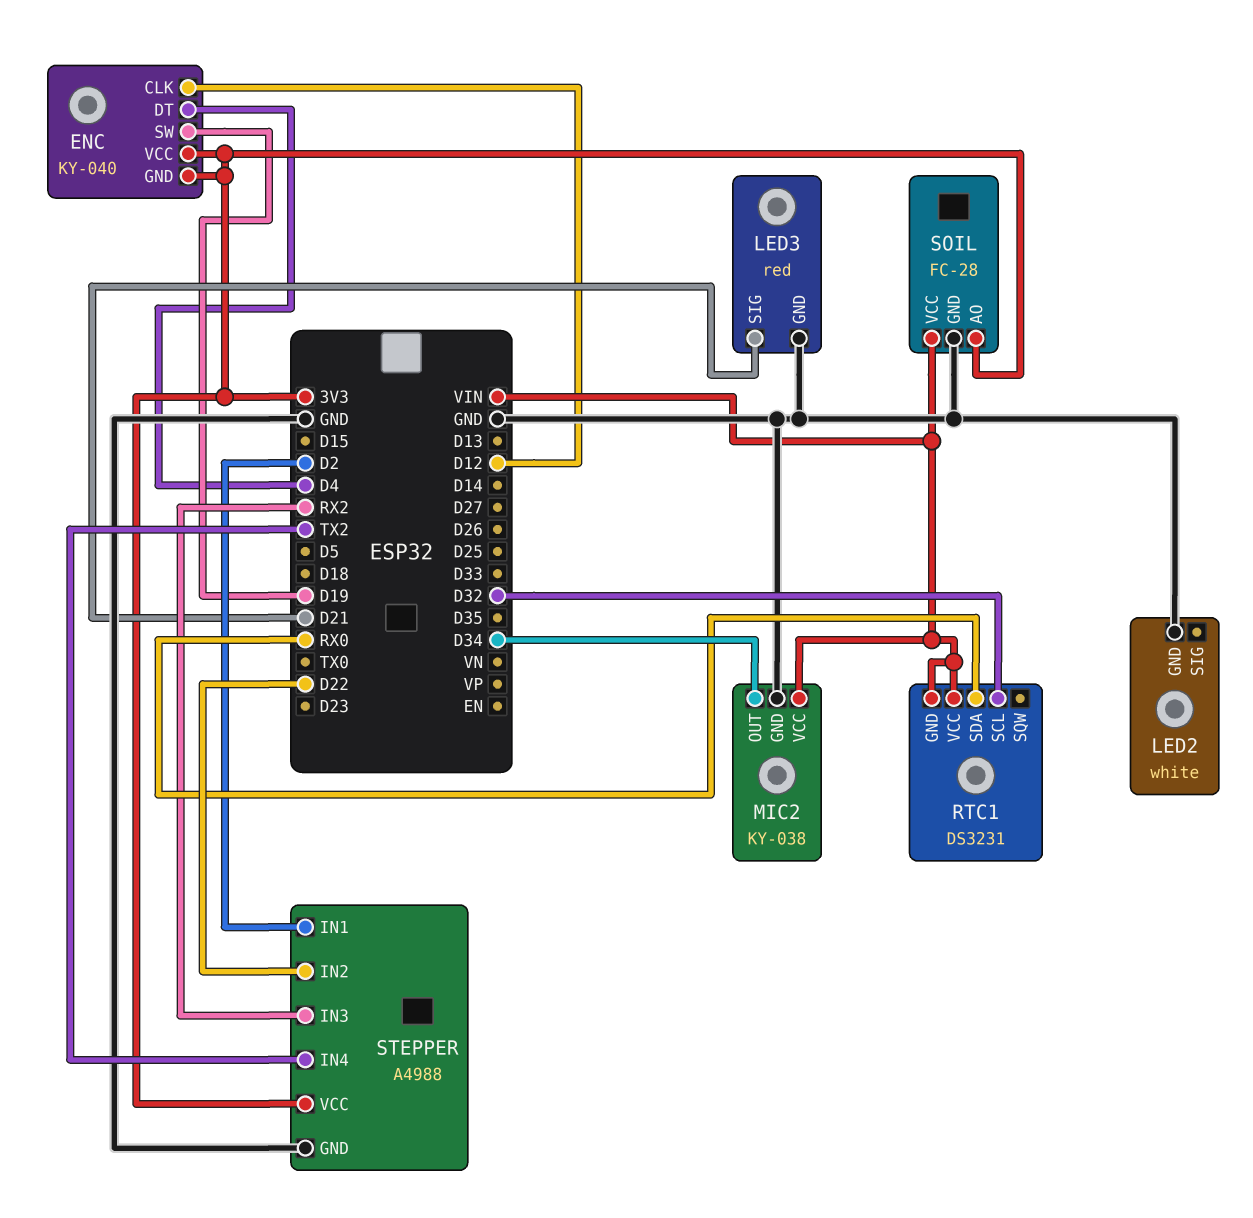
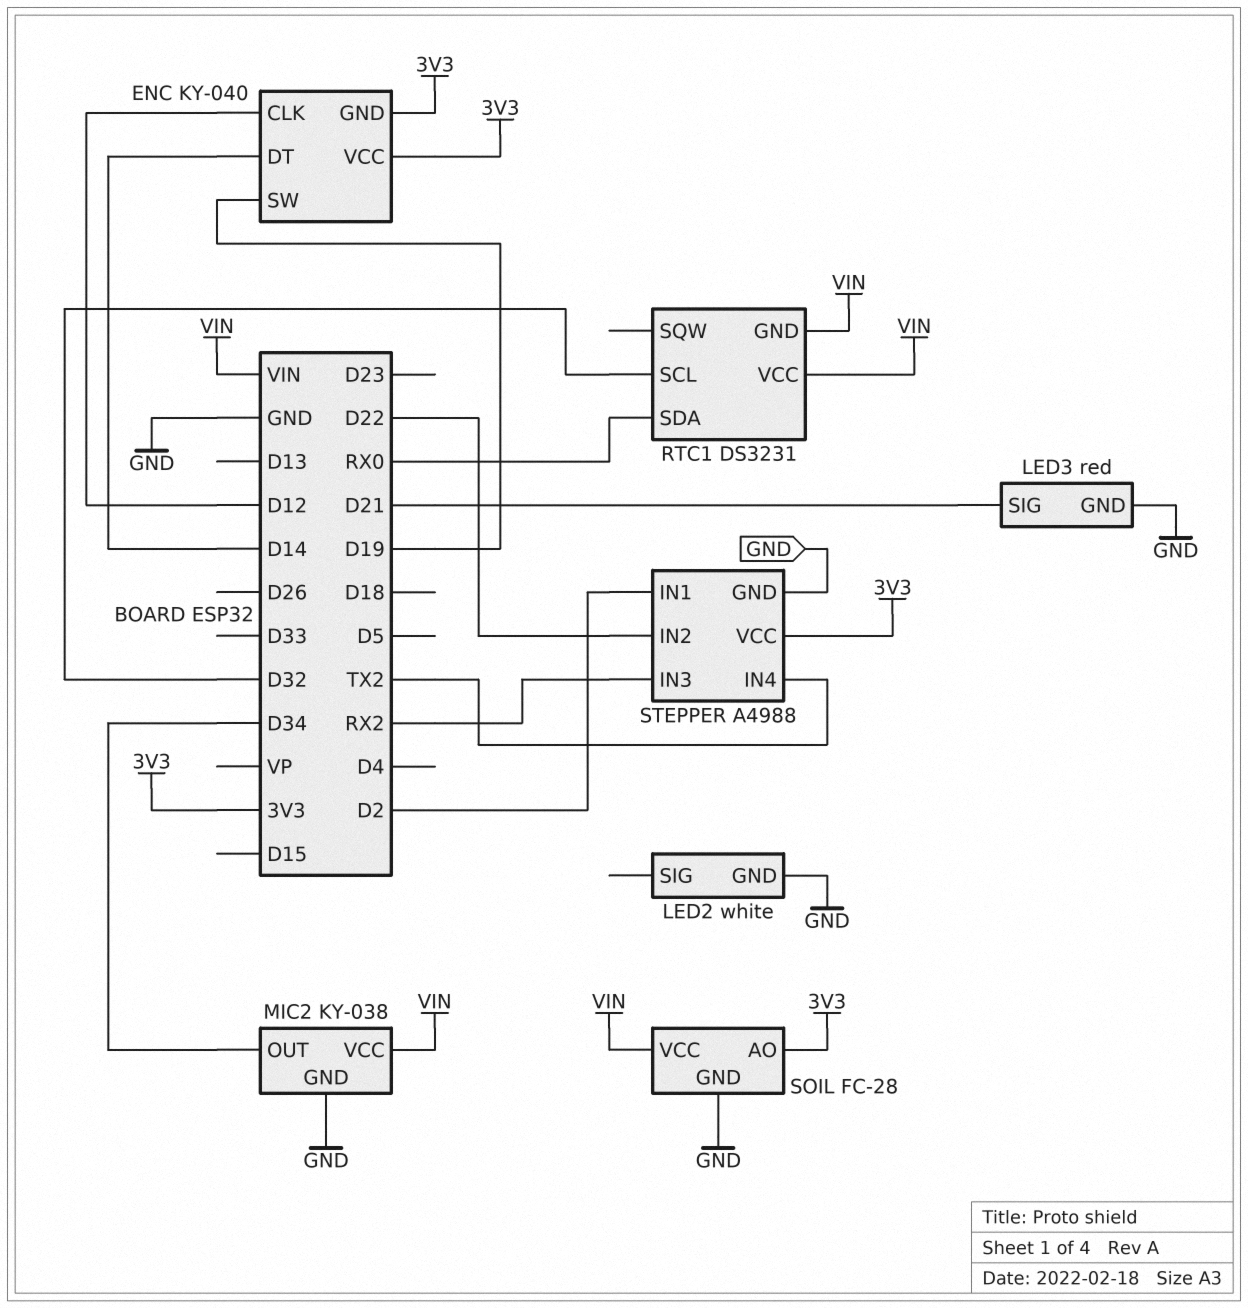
ENC pin DT: D4 -> D14

